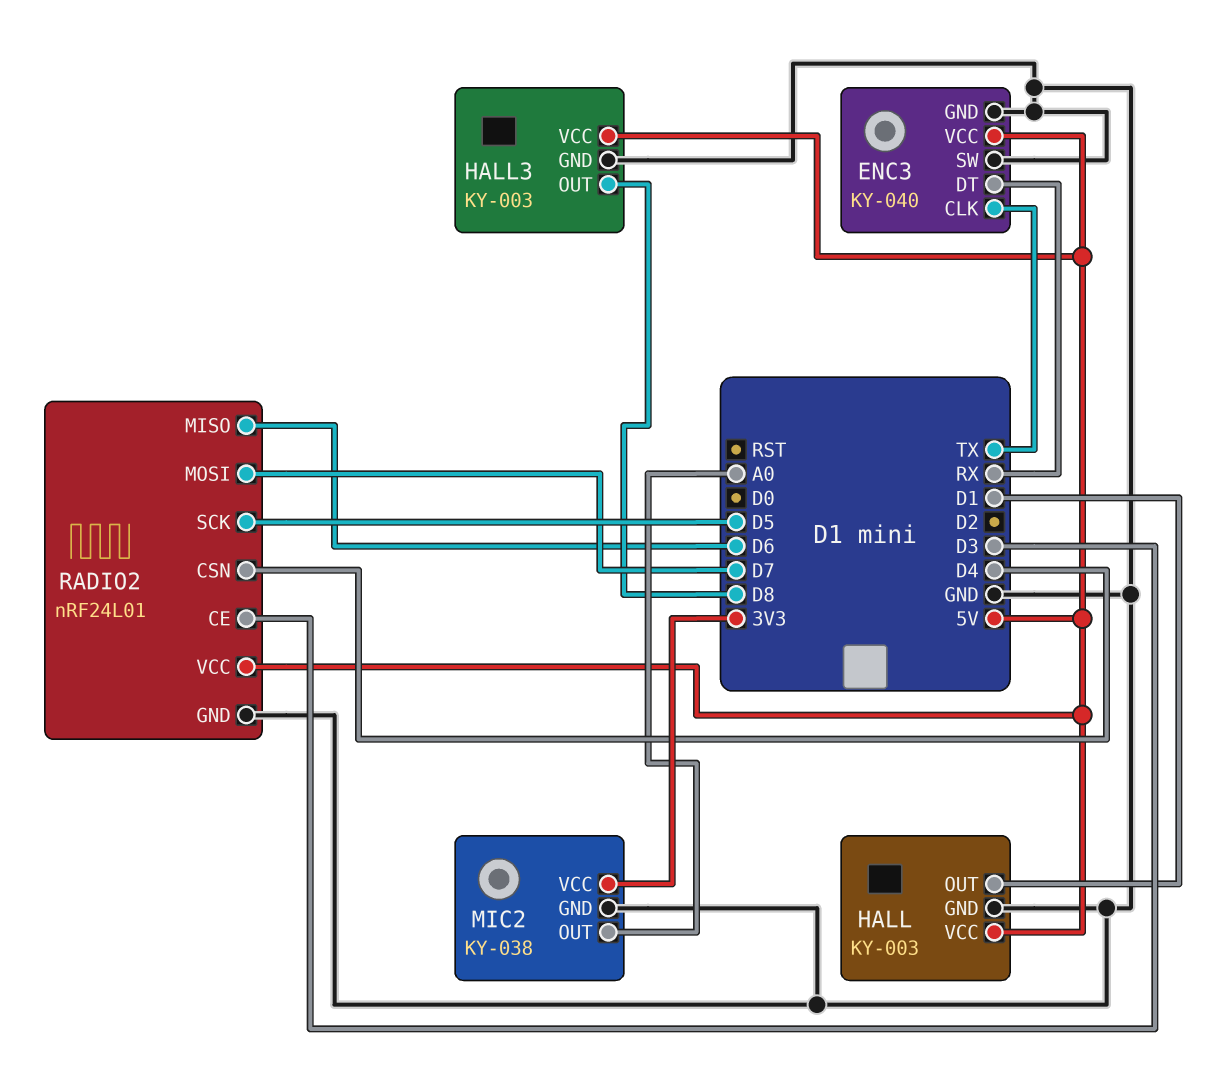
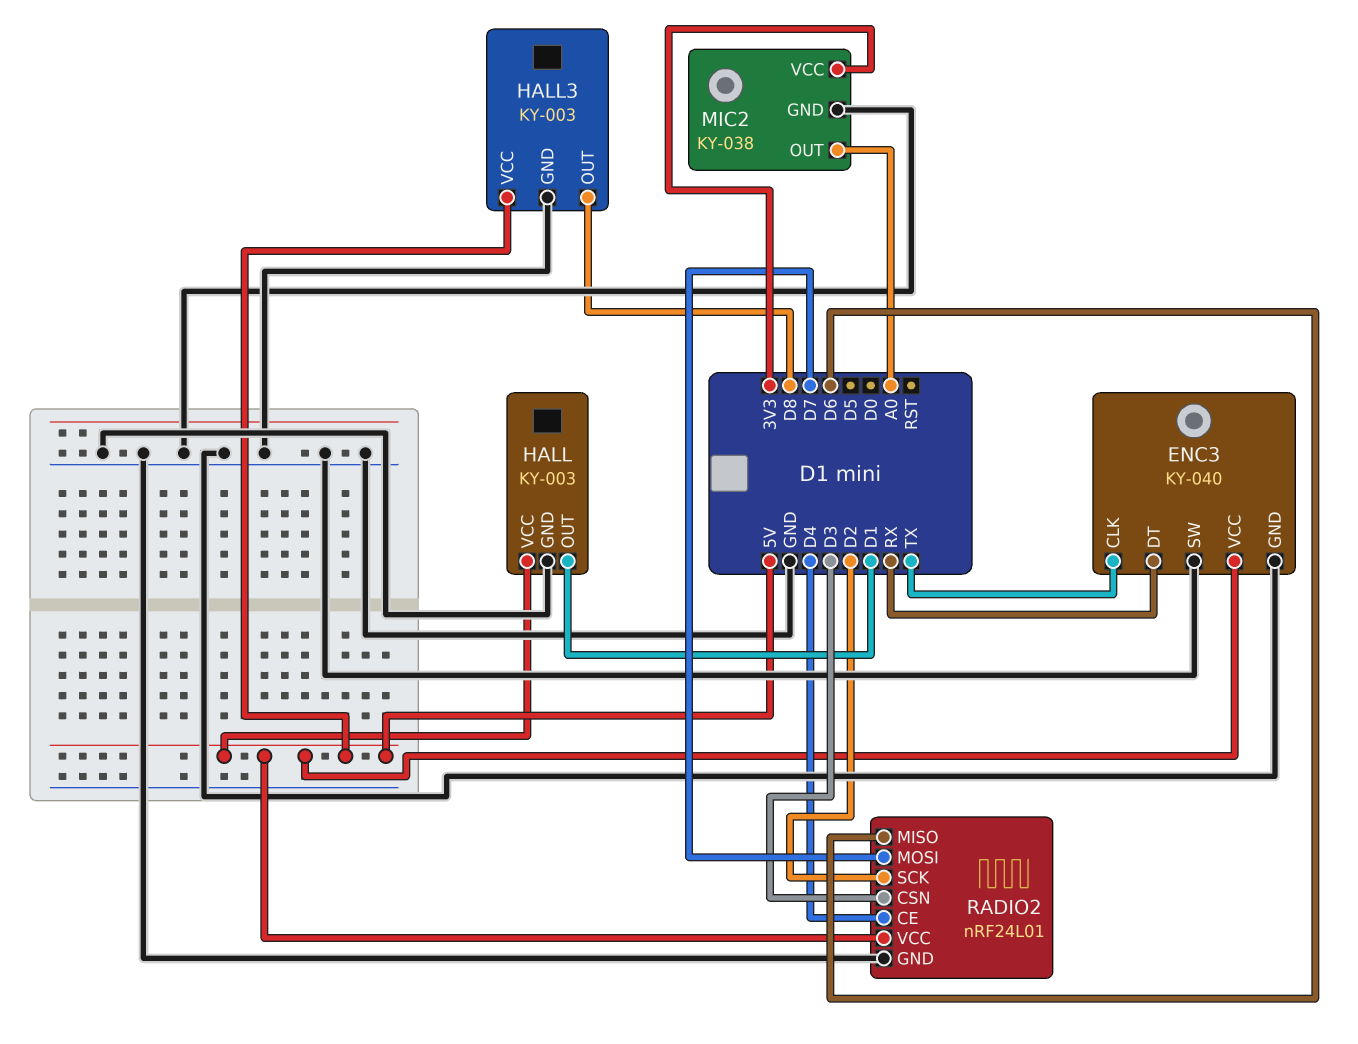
RADIO2 pin CE: D3 -> D4
RADIO2 pin CSN: D4 -> D3
RADIO2 pin SCK: D5 -> D2

